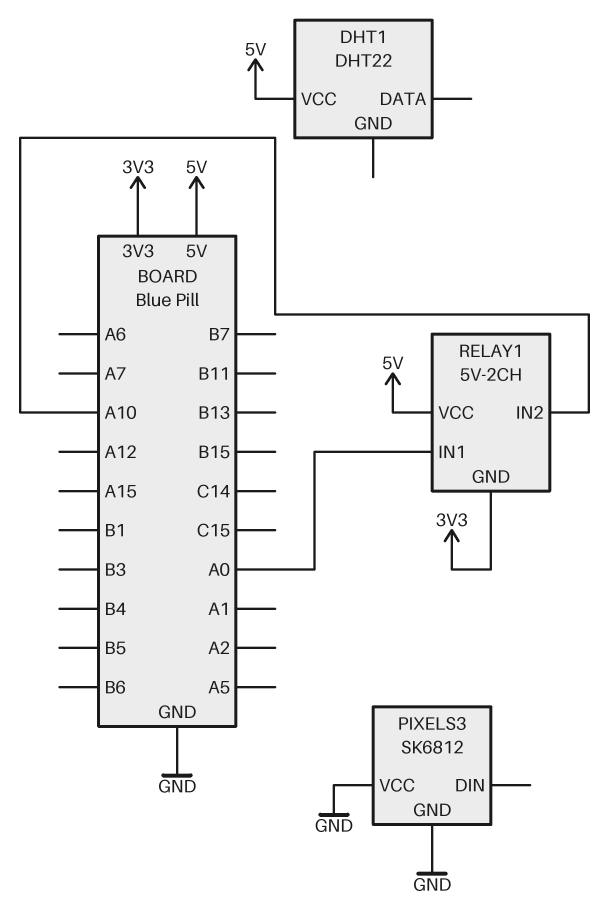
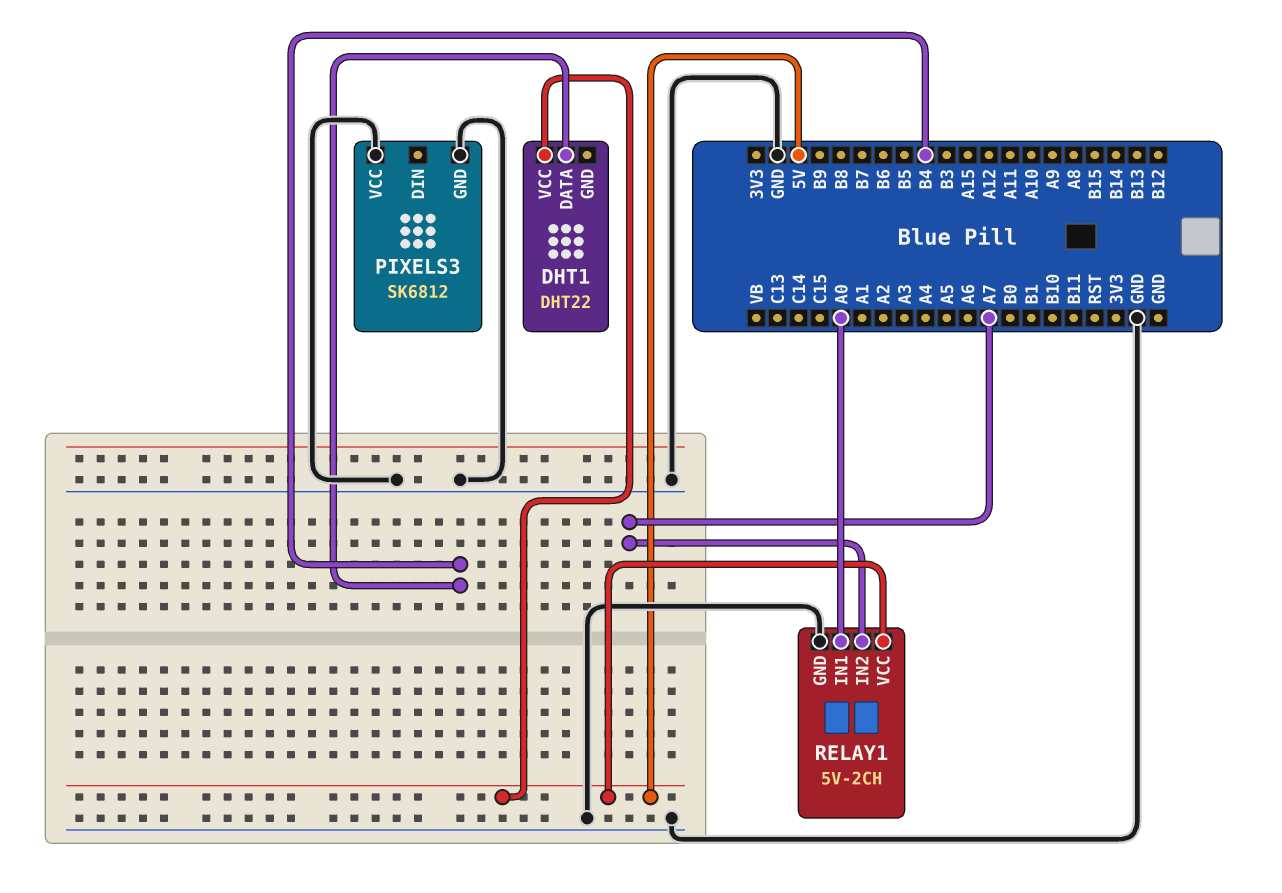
DHT1 pin DATA: none -> B4
RELAY1 pin GND: 3V3 -> GND
RELAY1 pin IN2: A10 -> A7

